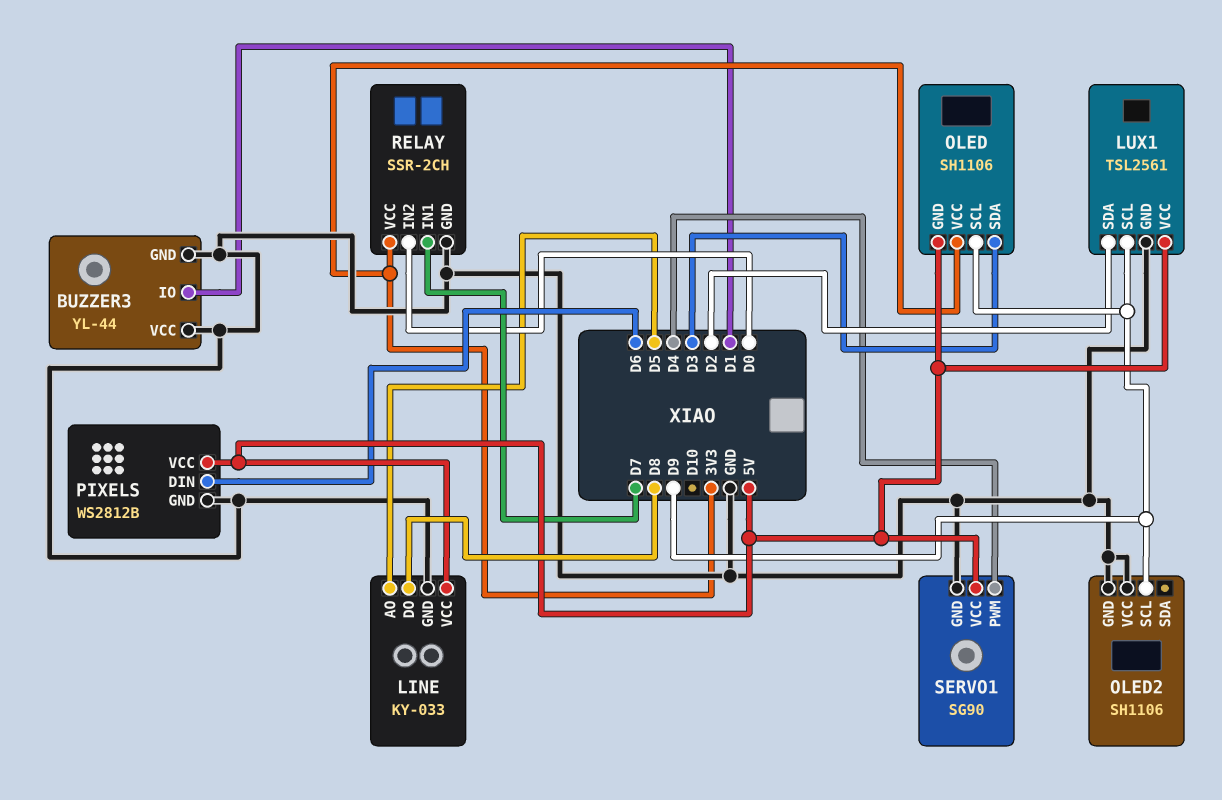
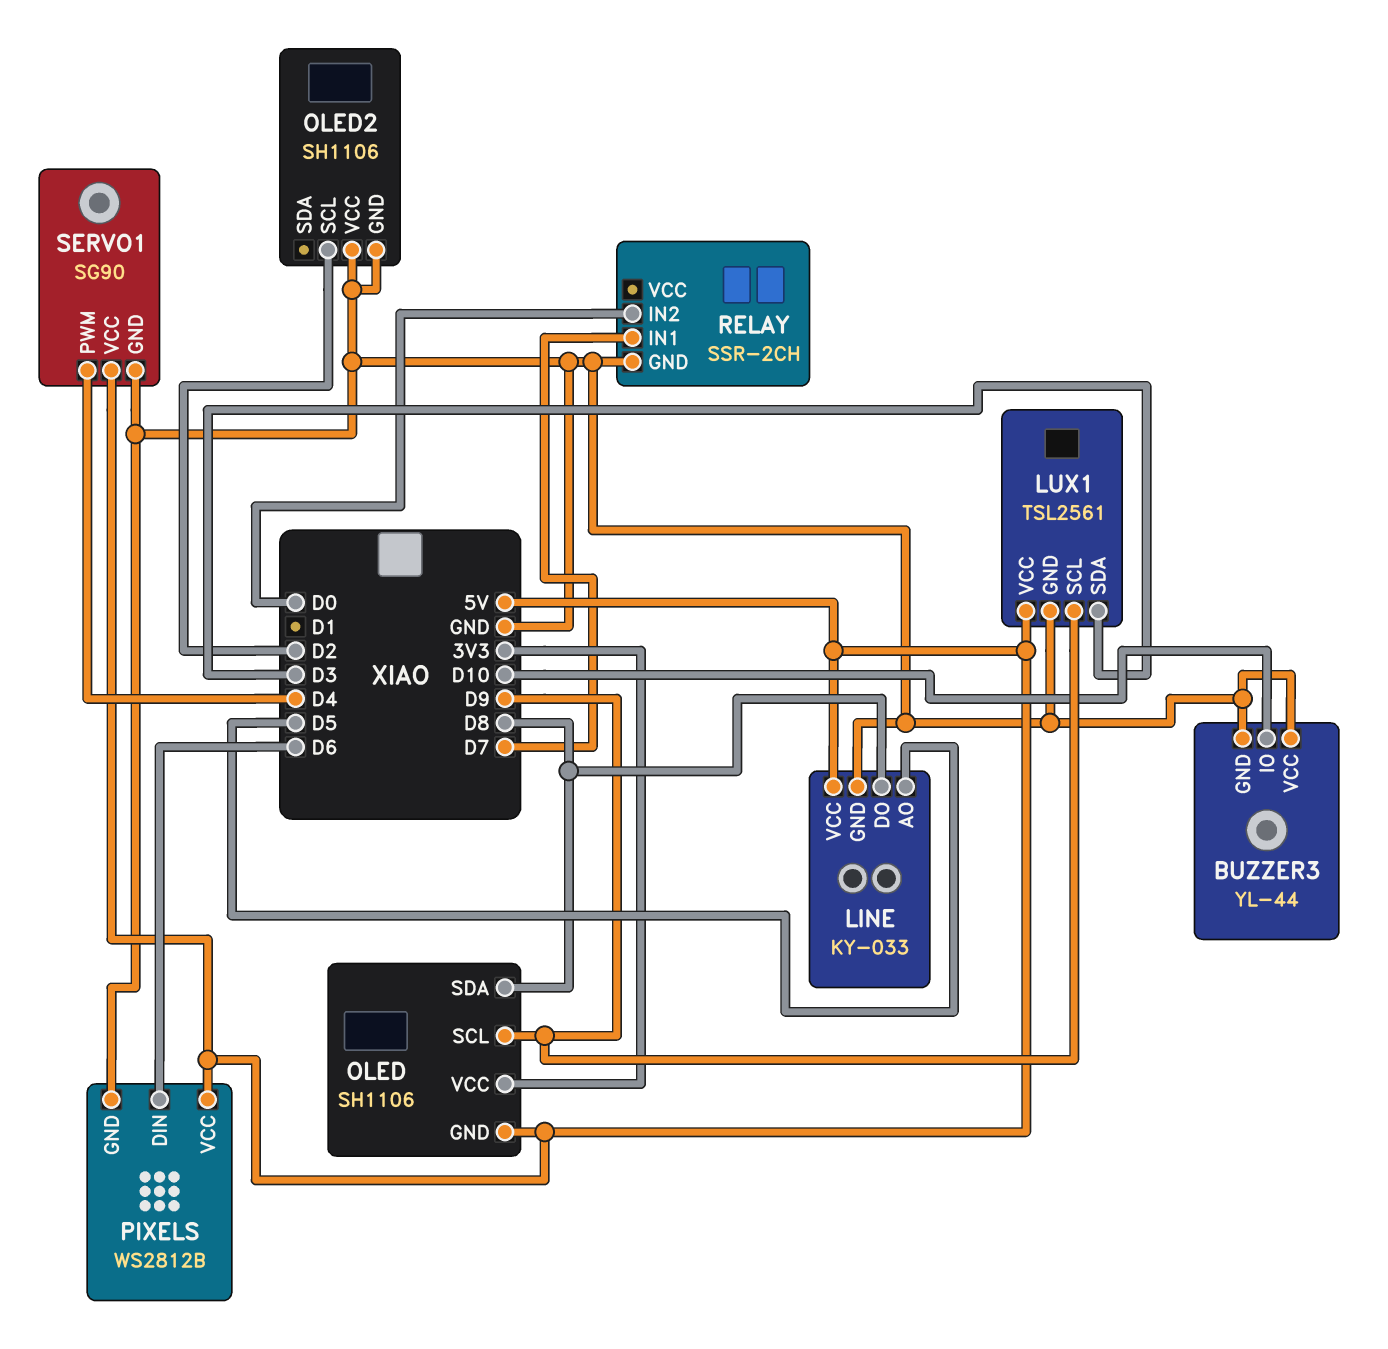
BUZZER3 pin IO: D1 -> D10
LUX1 pin SDA: D2 -> D3
OLED pin SDA: D3 -> D8
OLED2 pin SCL: D9 -> D2
RELAY pin VCC: 3V3 -> none

